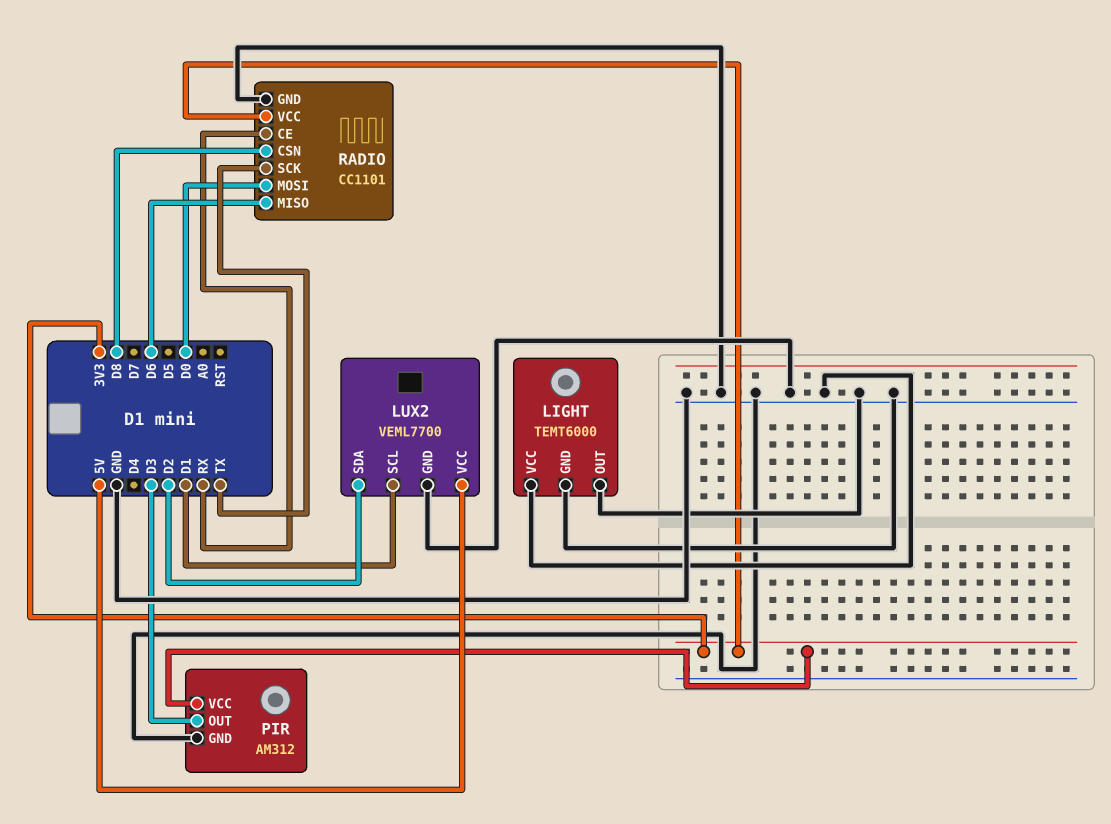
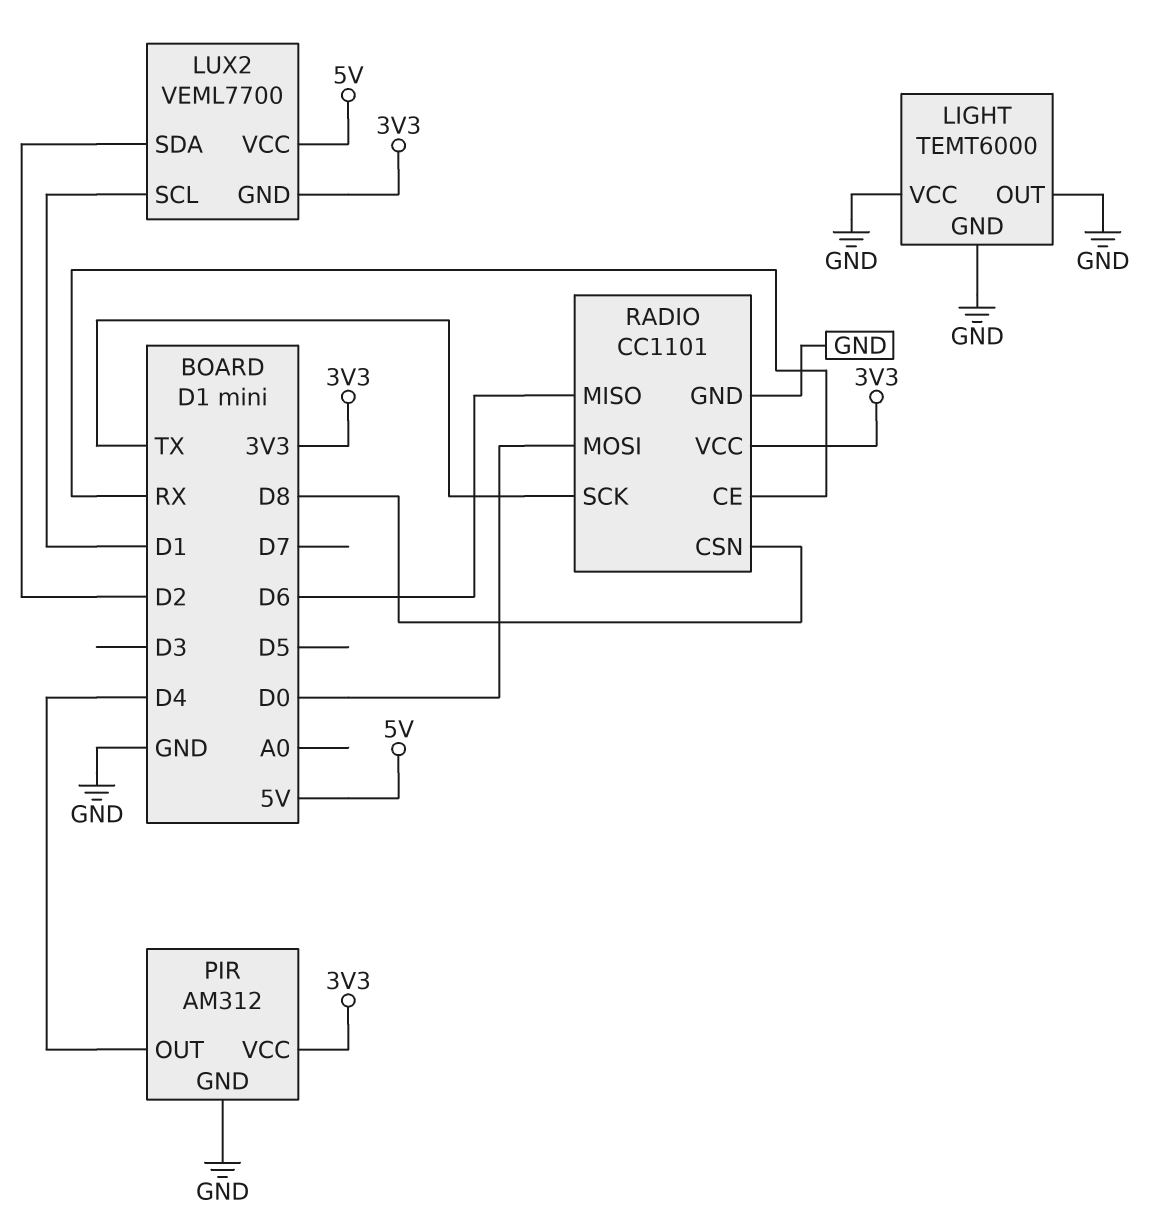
LUX2 pin GND: GND -> 3V3
PIR pin OUT: D3 -> D4

